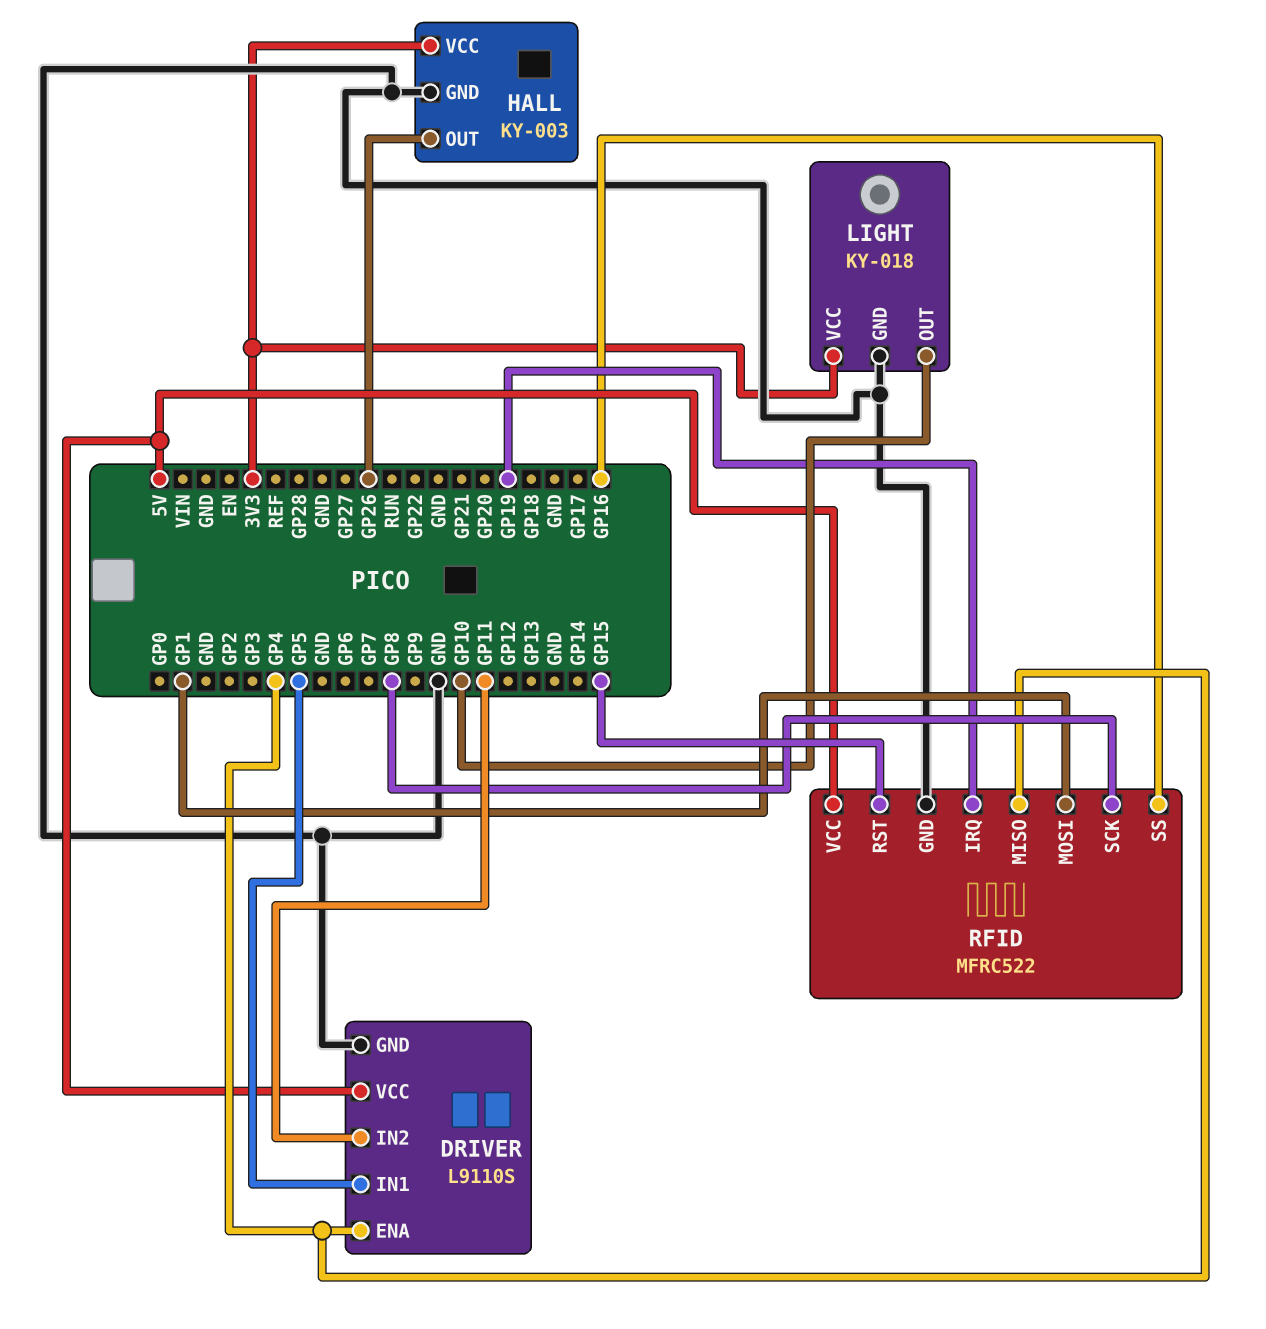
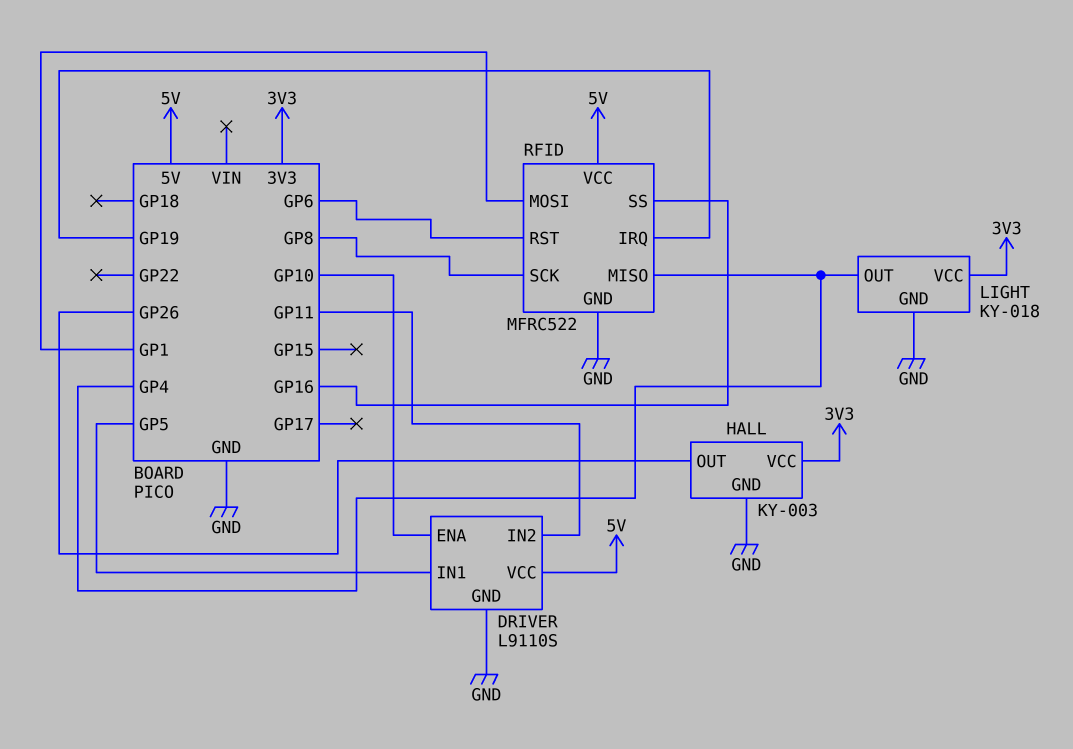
DRIVER pin ENA: GP4 -> GP10
LIGHT pin OUT: GP10 -> GP4
RFID pin RST: GP15 -> GP6

